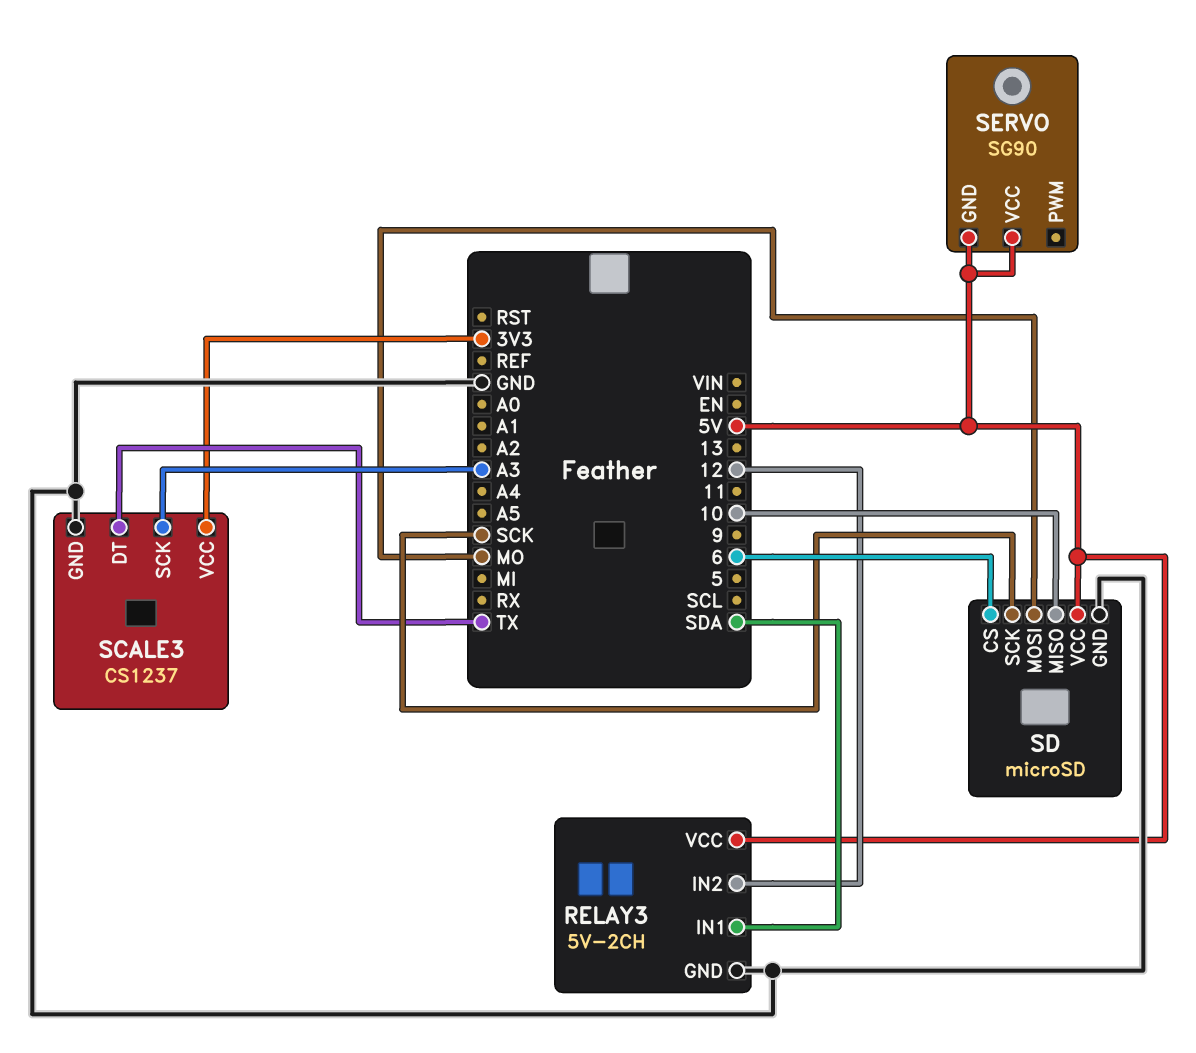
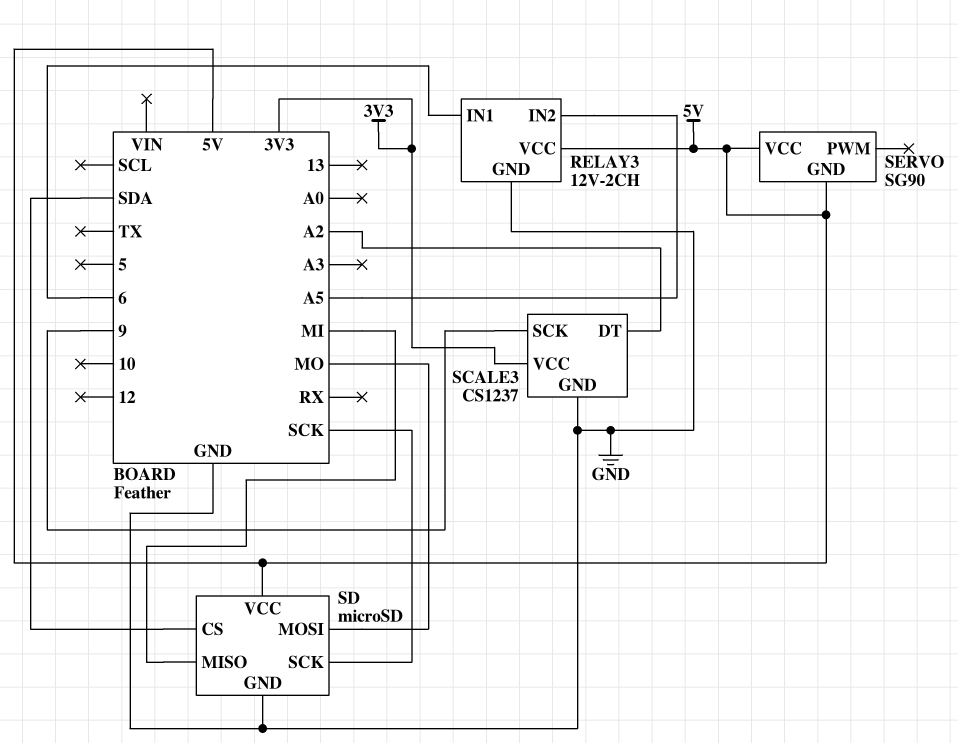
RELAY3: 5V-2CH -> 12V-2CH
RELAY3 pin IN1: SDA -> 6
RELAY3 pin IN2: 12 -> A5
SCALE3 pin DT: TX -> A2
SCALE3 pin SCK: A3 -> 9
SD pin CS: 6 -> SDA
SD pin MISO: 10 -> MI

